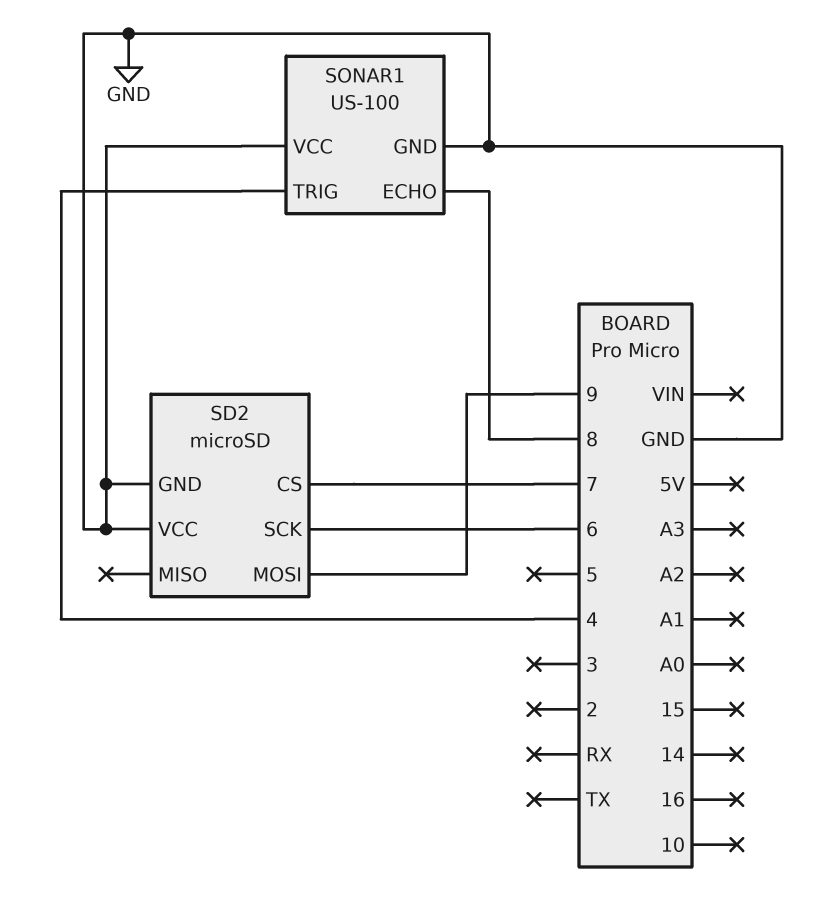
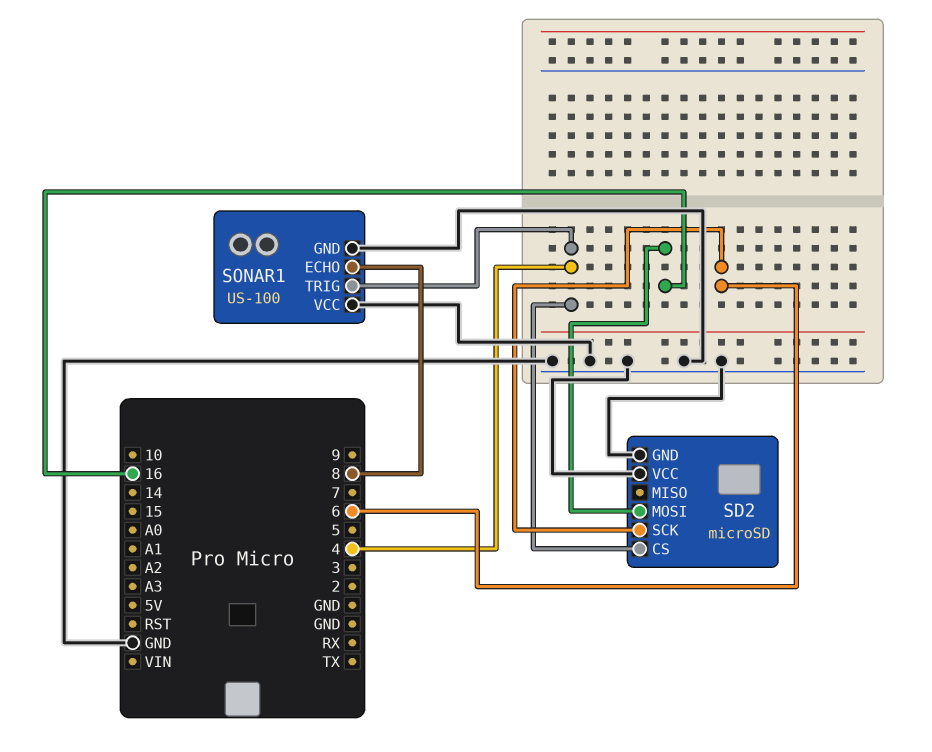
SD2 pin CS: 7 -> 4
SD2 pin MOSI: 9 -> 16

